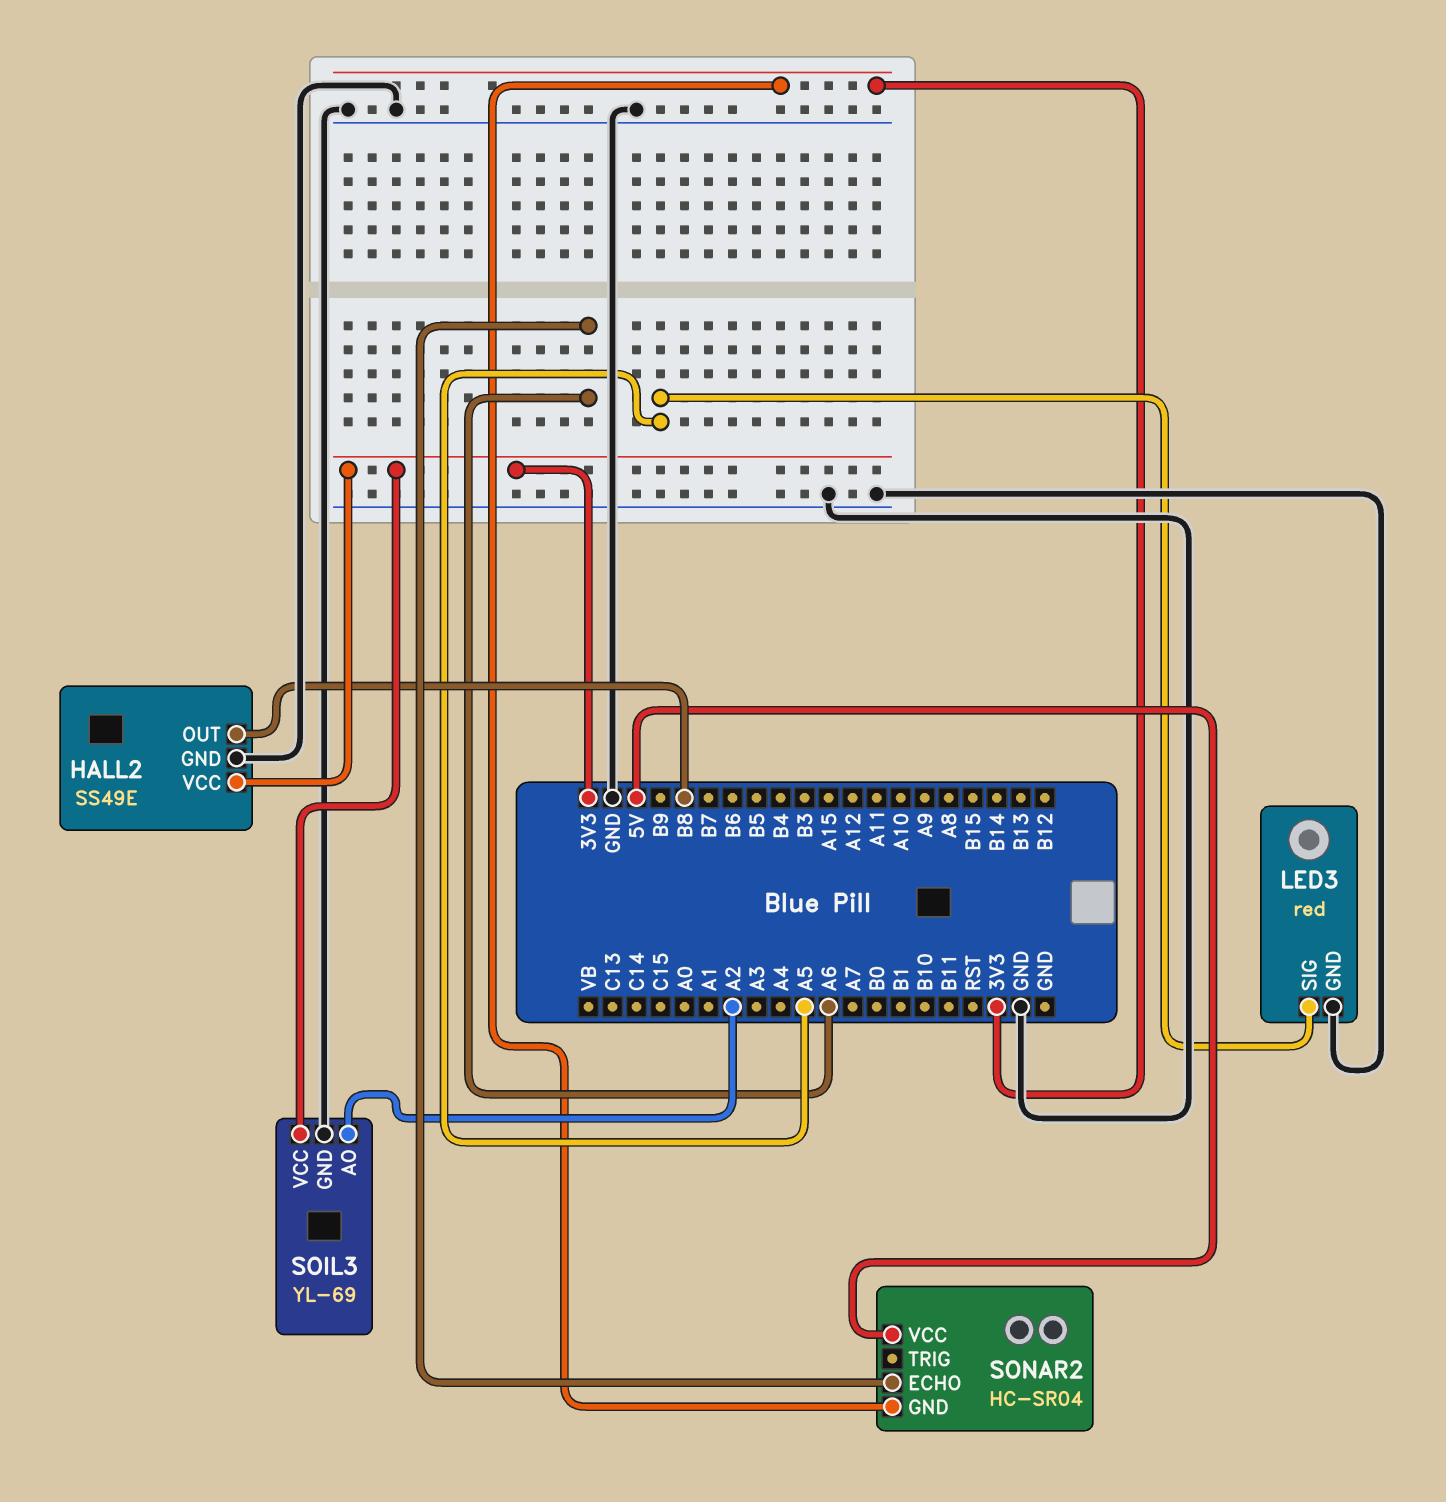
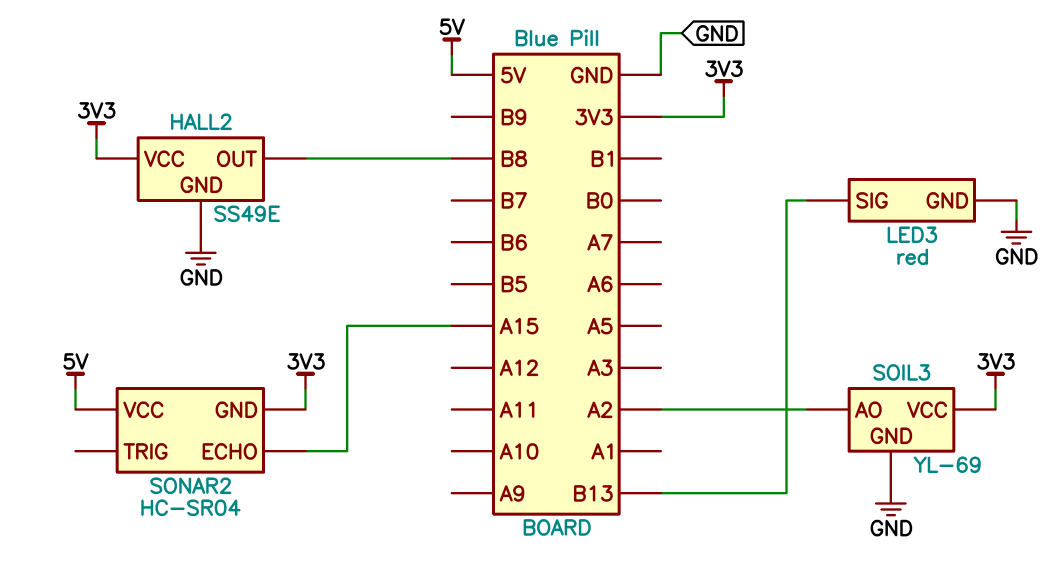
LED3 pin SIG: A5 -> B13
SONAR2 pin ECHO: A6 -> A15

